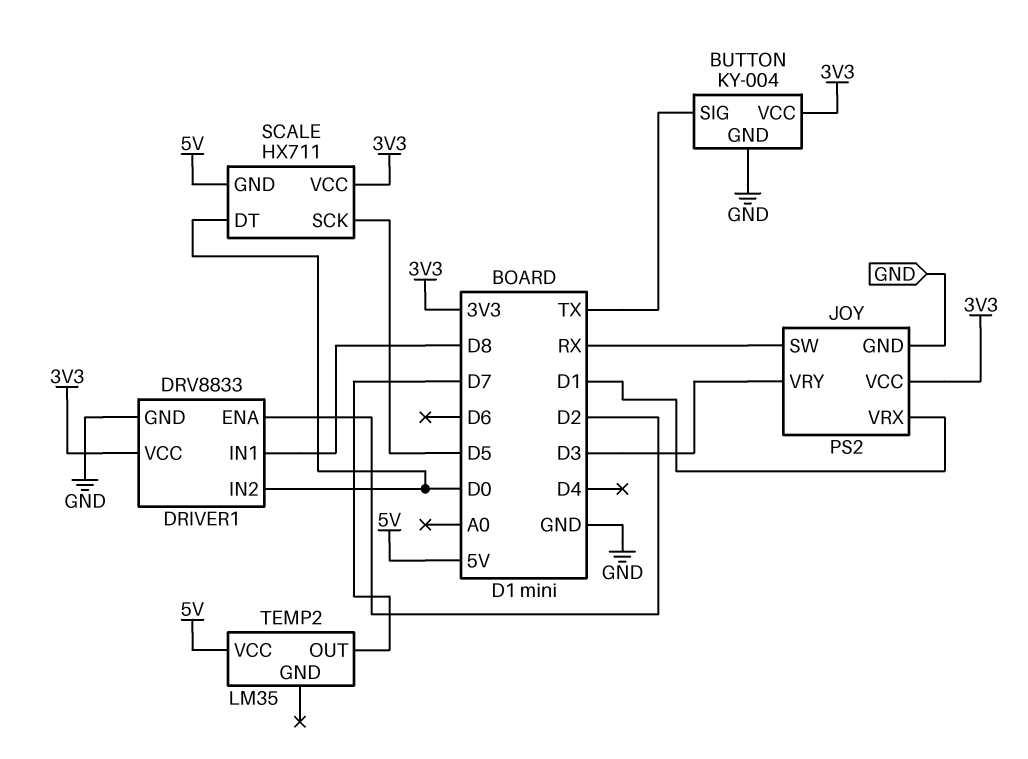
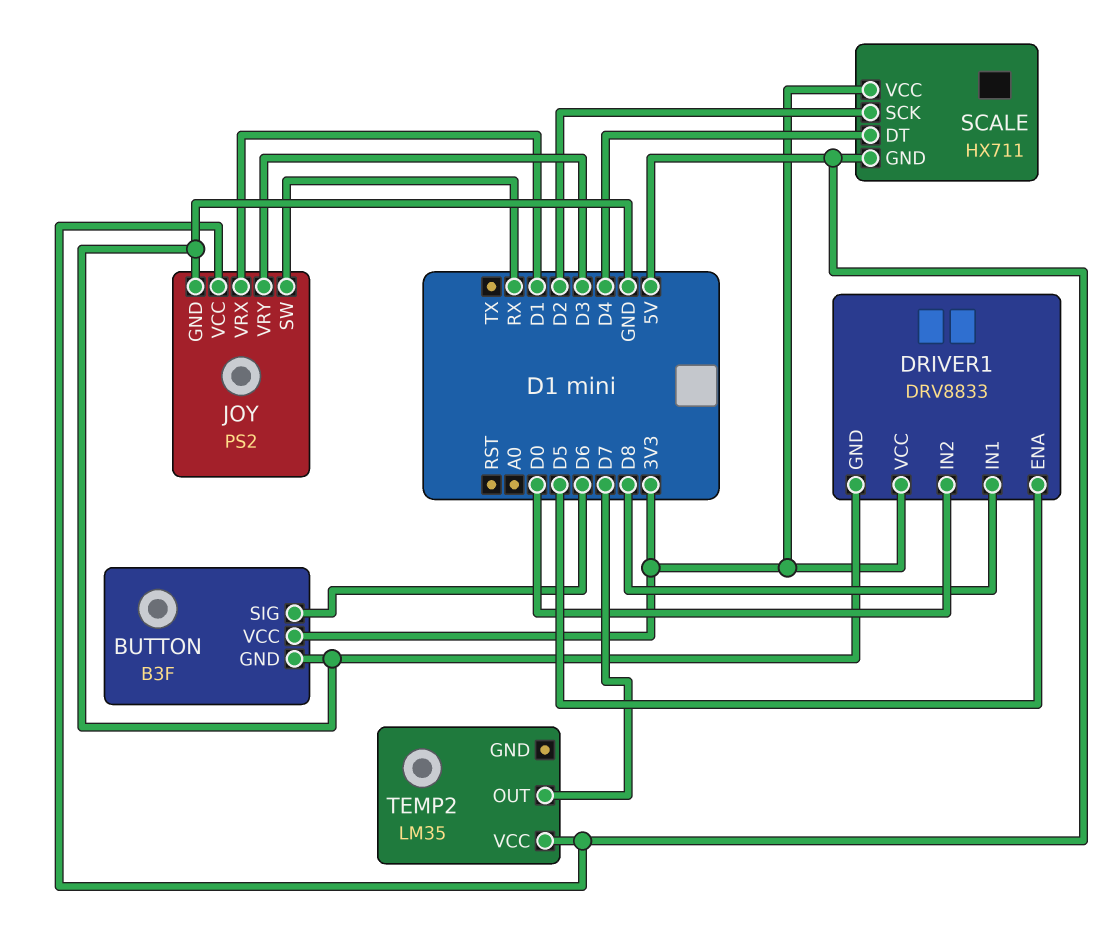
BUTTON: KY-004 -> B3F
BUTTON pin SIG: TX -> D6
DRIVER1 pin ENA: D2 -> D5
JOY pin VCC: 3V3 -> 5V
SCALE pin DT: D0 -> D4
SCALE pin SCK: D5 -> D2

